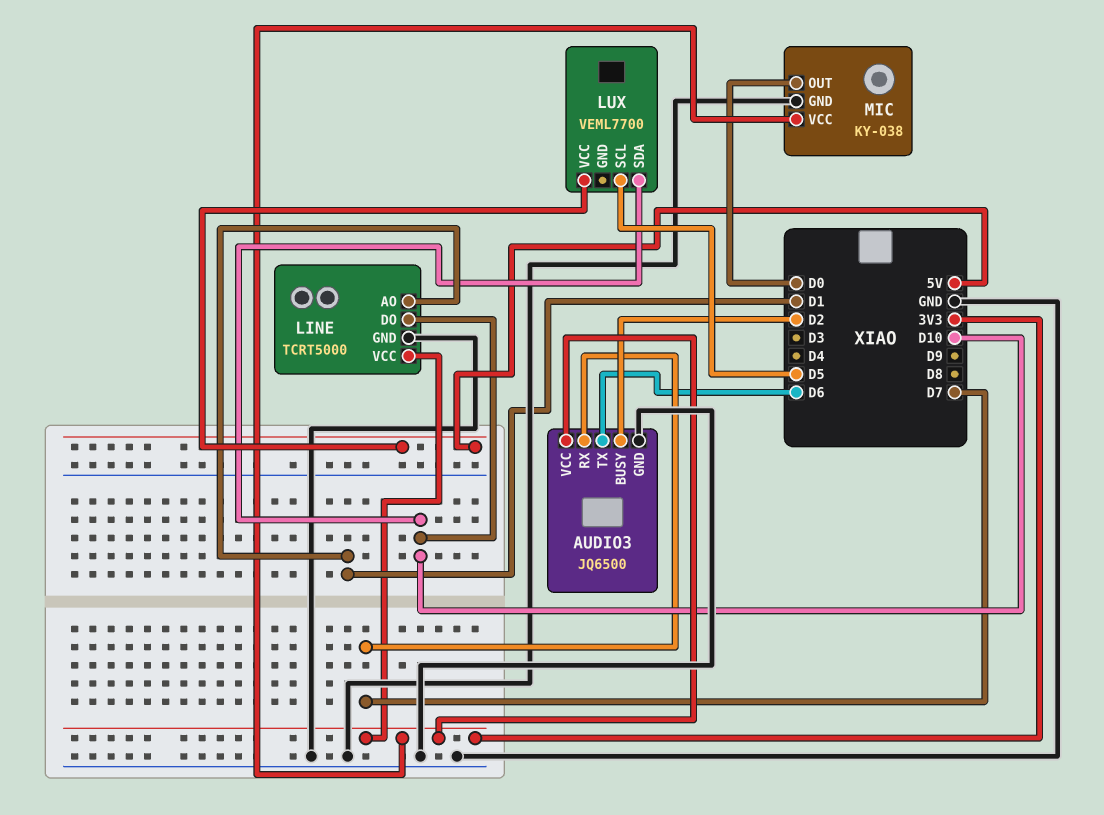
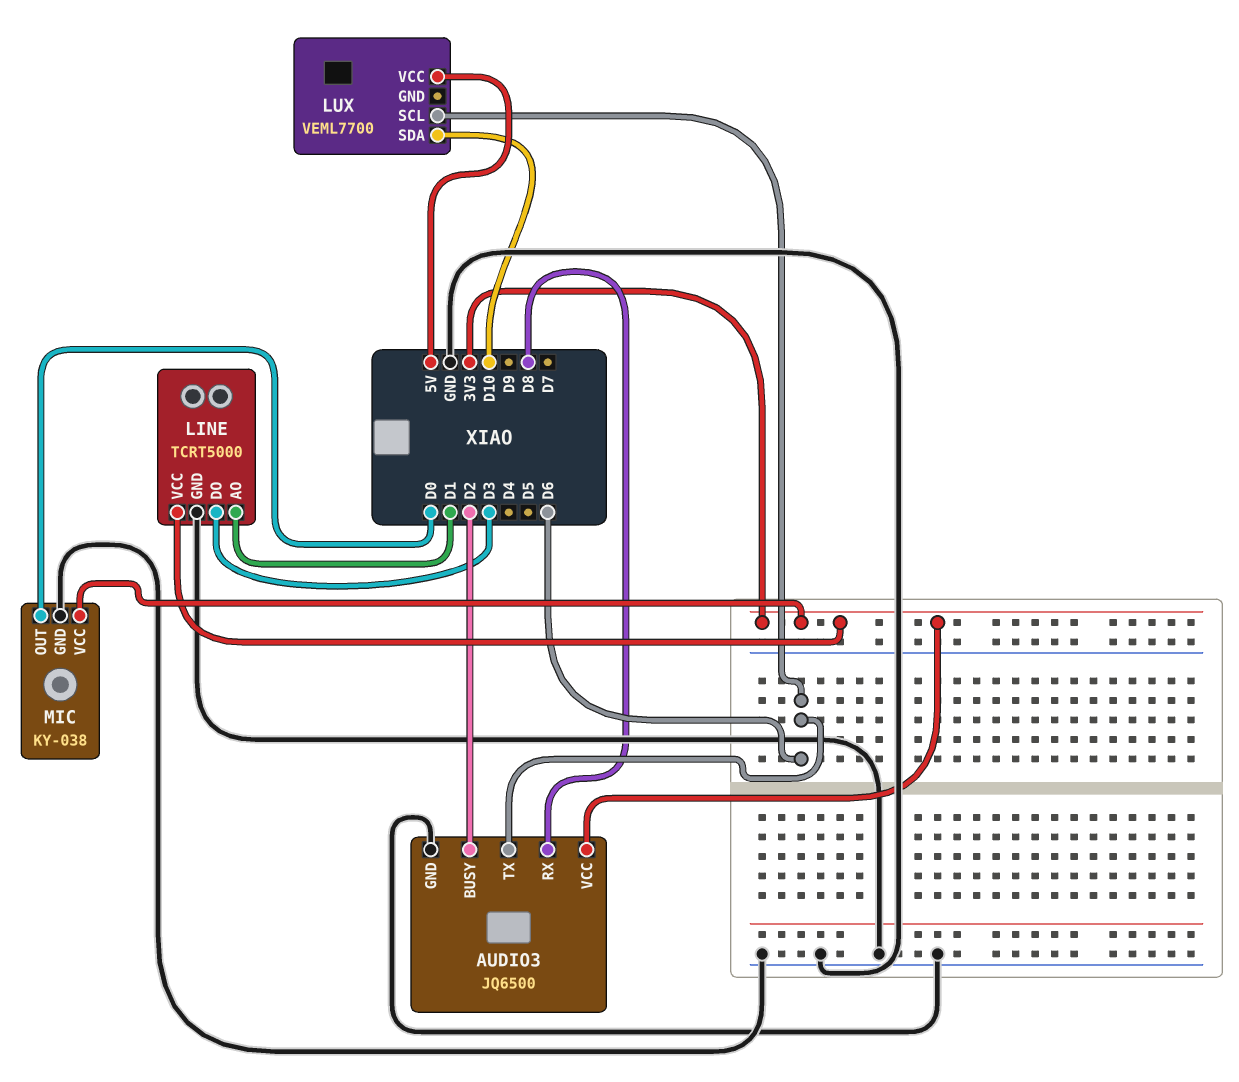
AUDIO3 pin RX: D7 -> D8
LINE pin DO: D10 -> D3
LUX pin SCL: D5 -> D6

